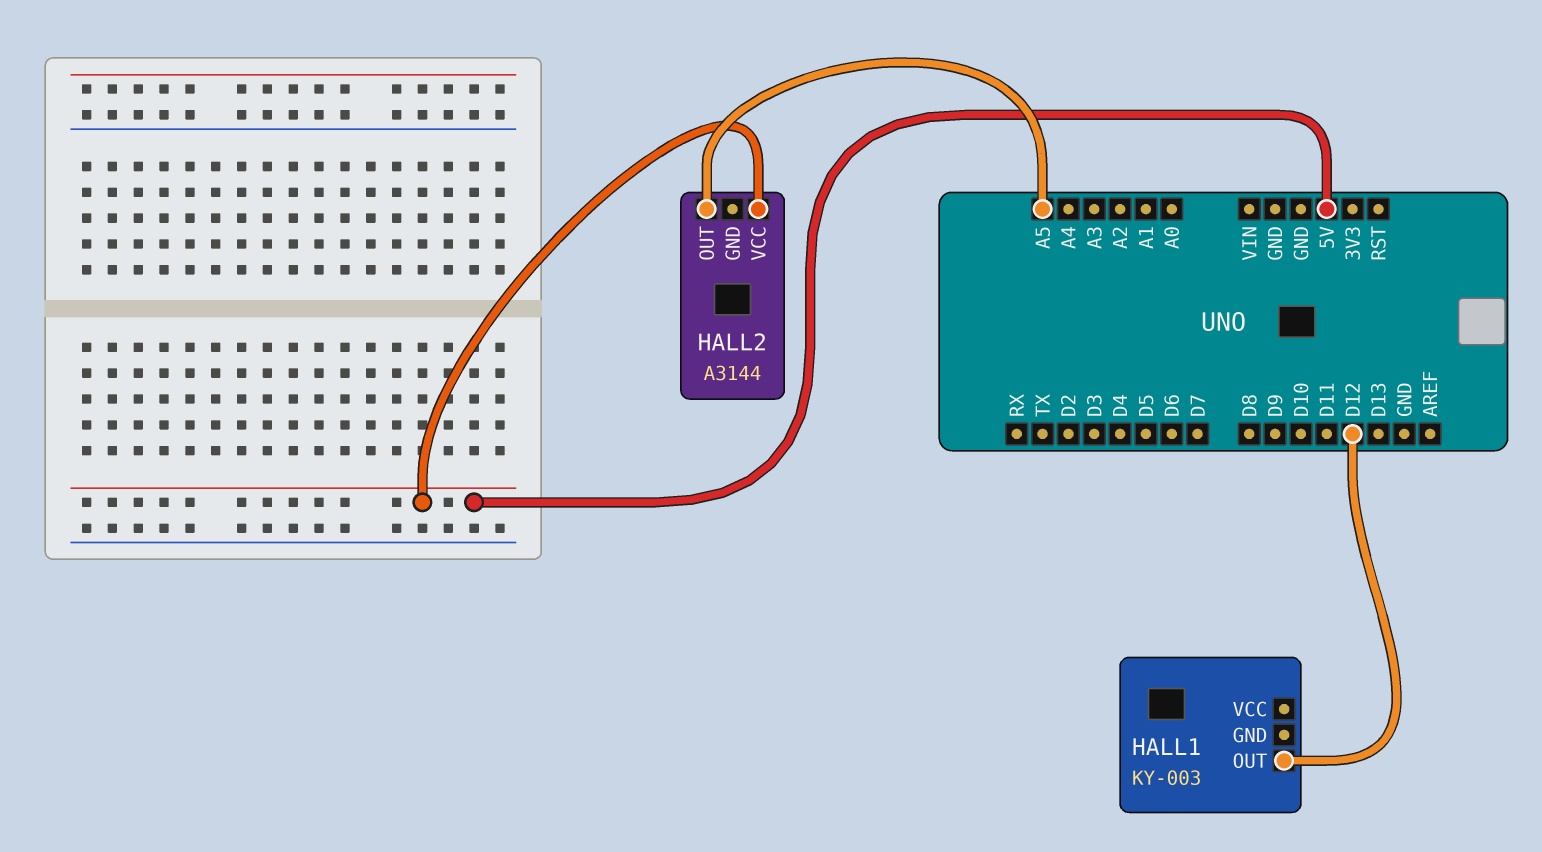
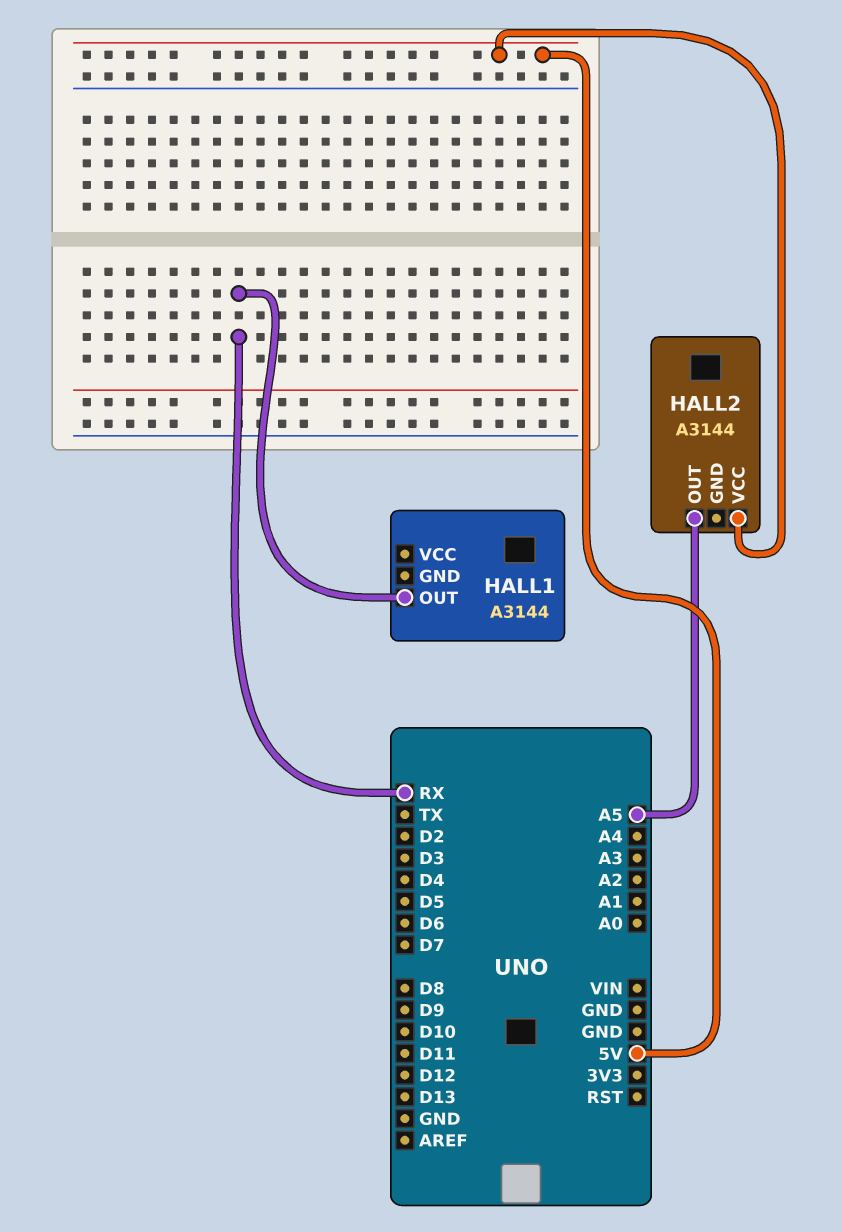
HALL1: KY-003 -> A3144
HALL1 pin OUT: D12 -> RX

